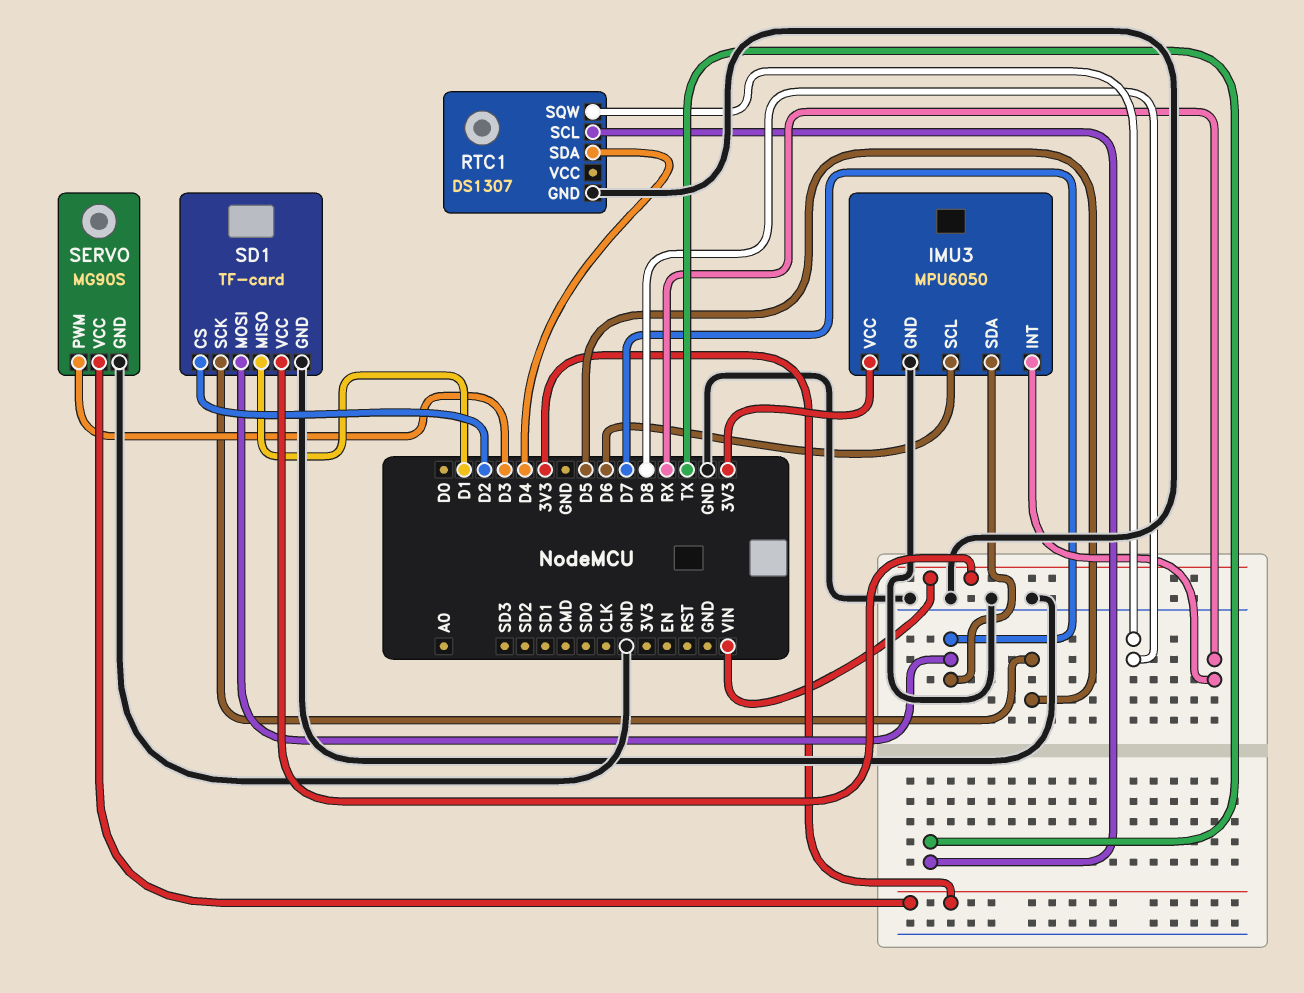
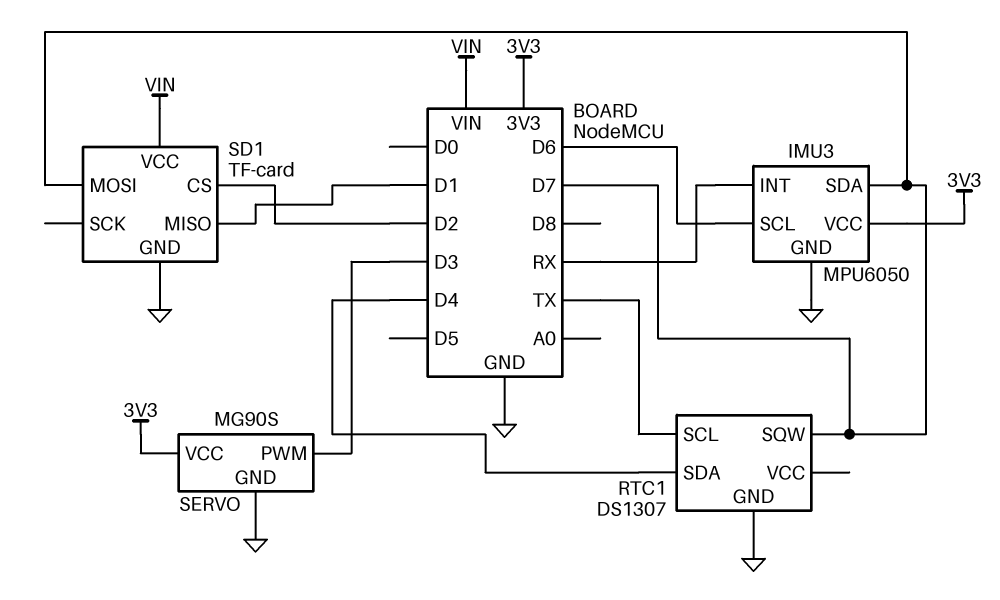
RTC1 pin SQW: D8 -> D7
SD1 pin SCK: D5 -> none

